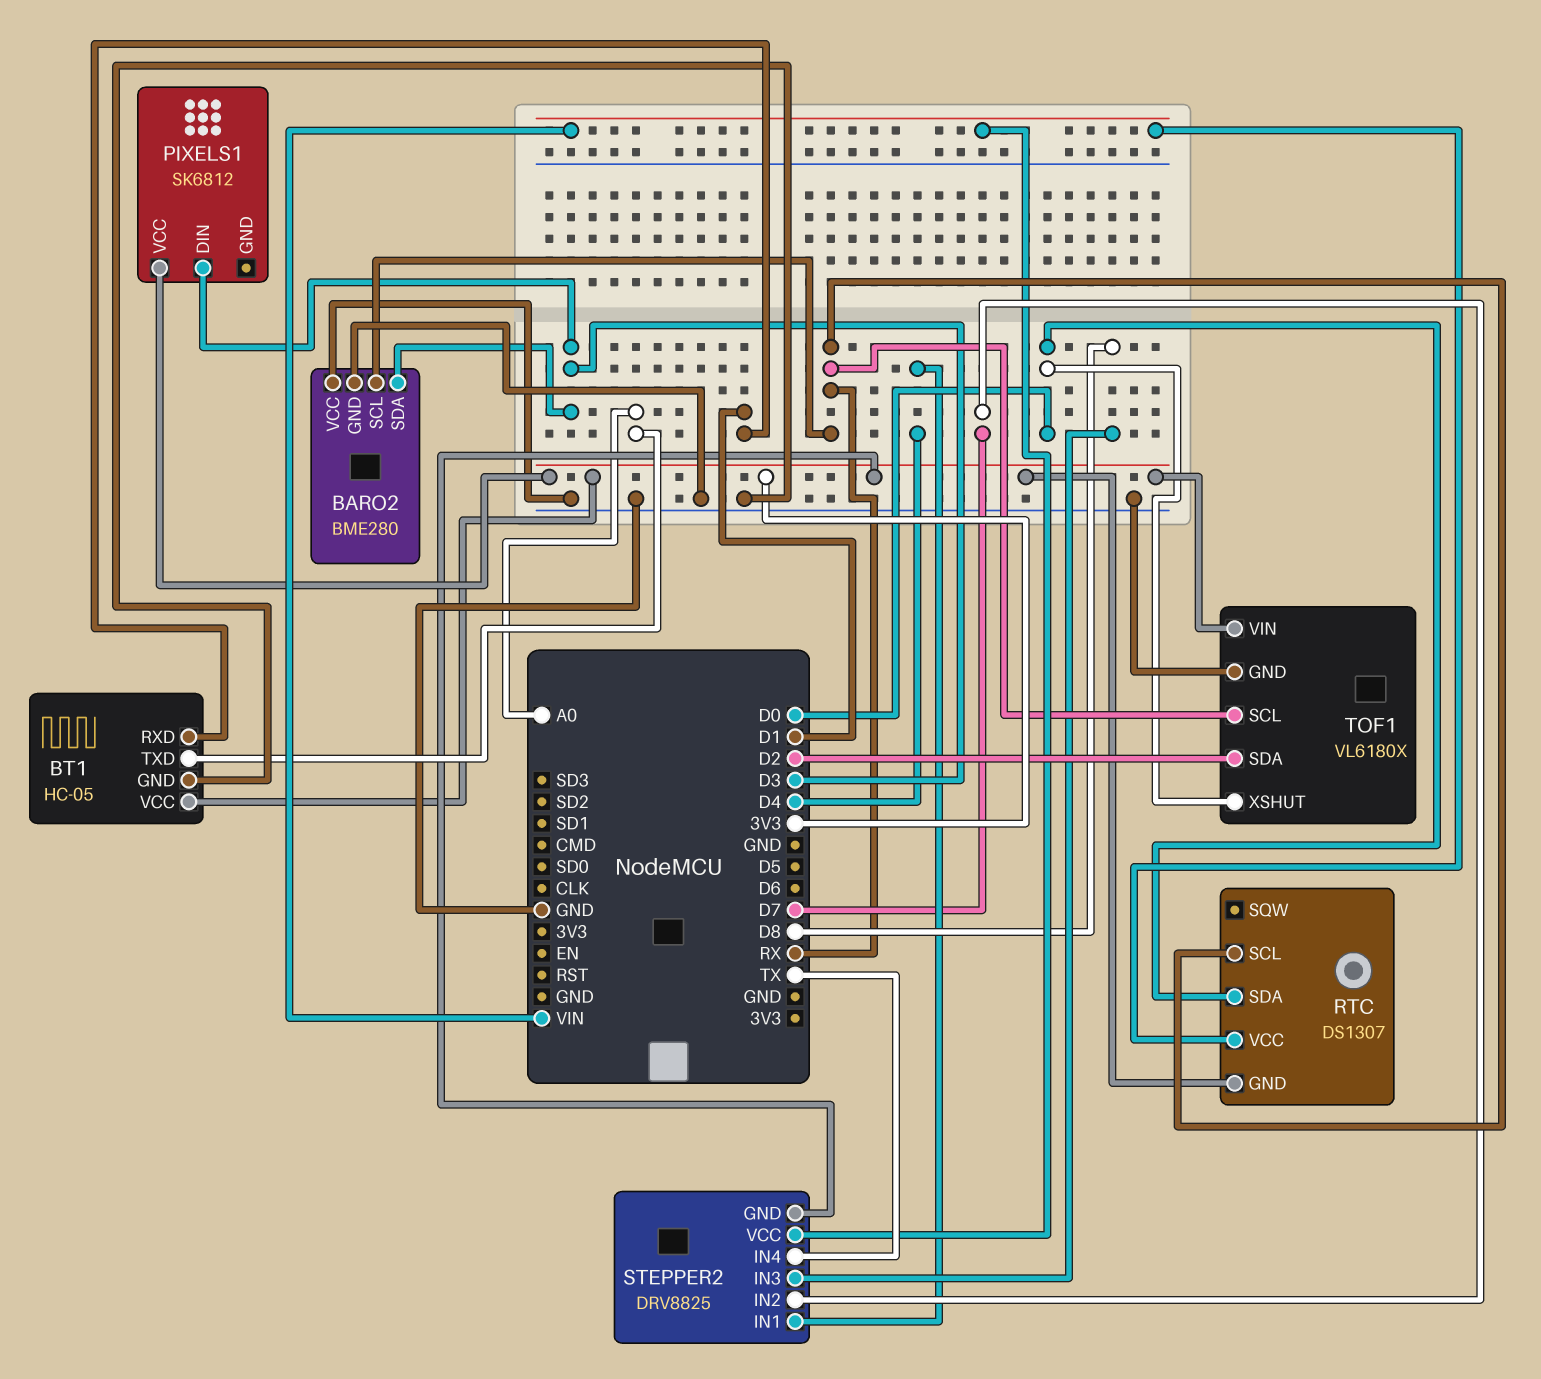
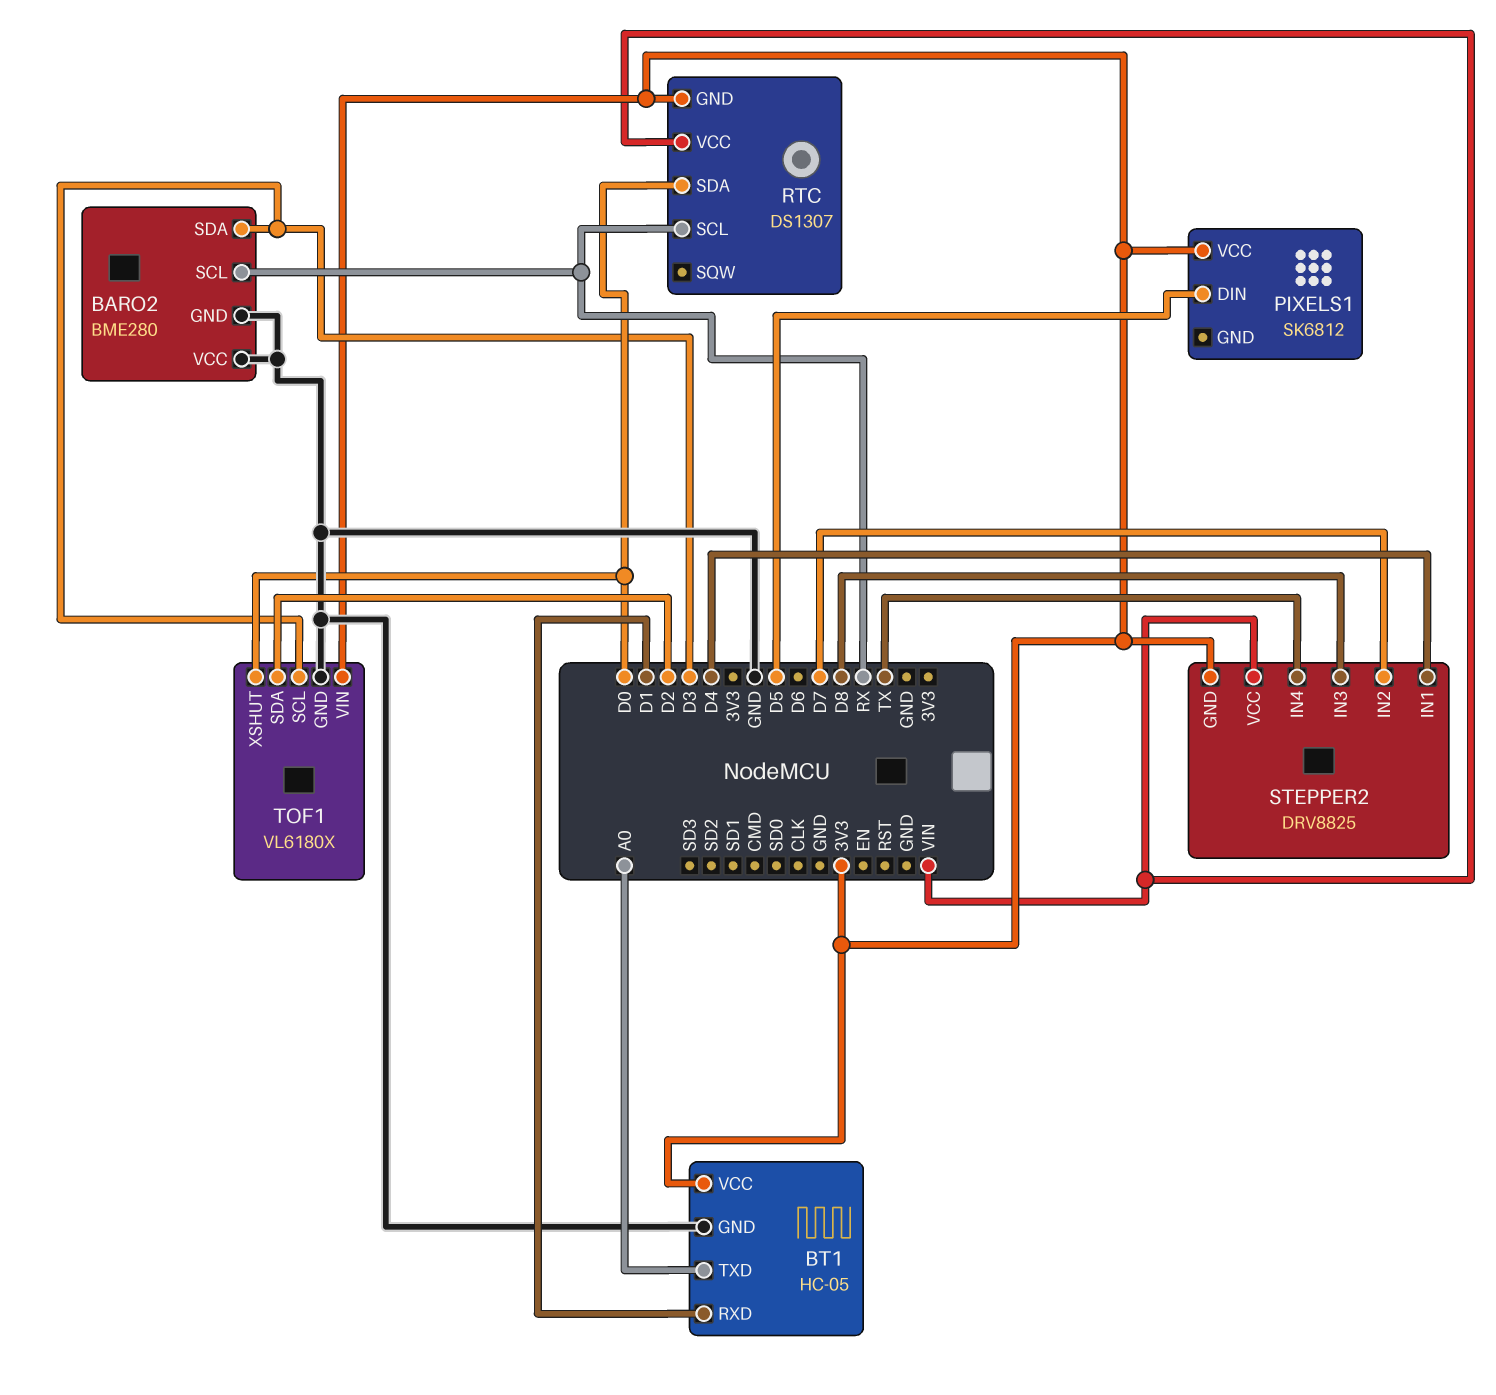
PIXELS1 pin DIN: D3 -> D5
TOF1 pin SCL: RX -> D3

